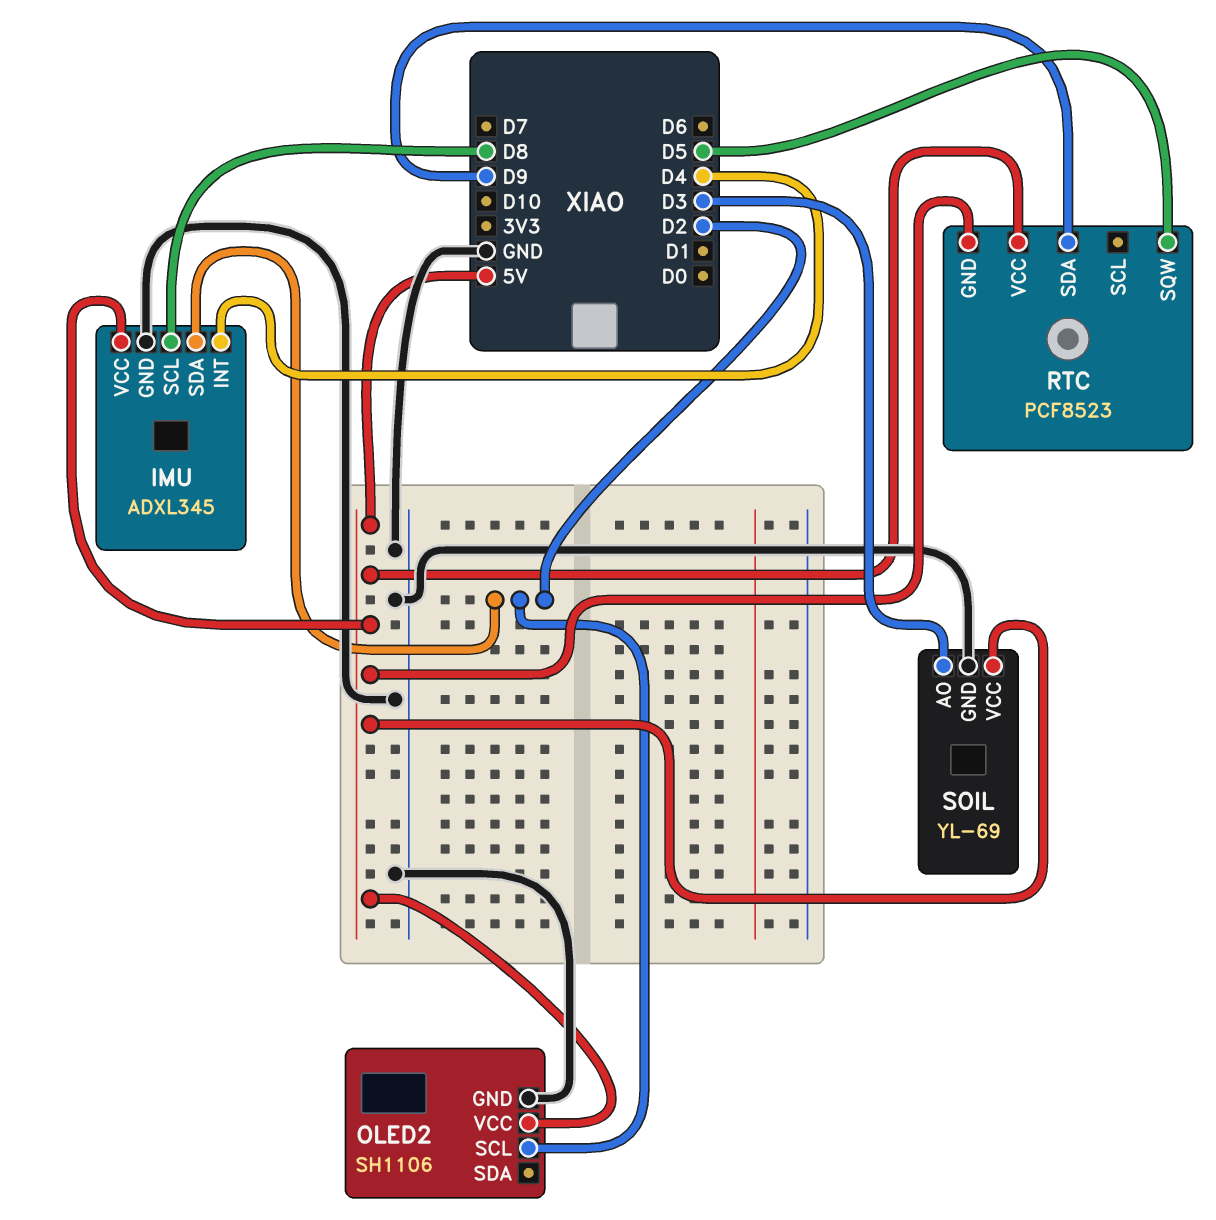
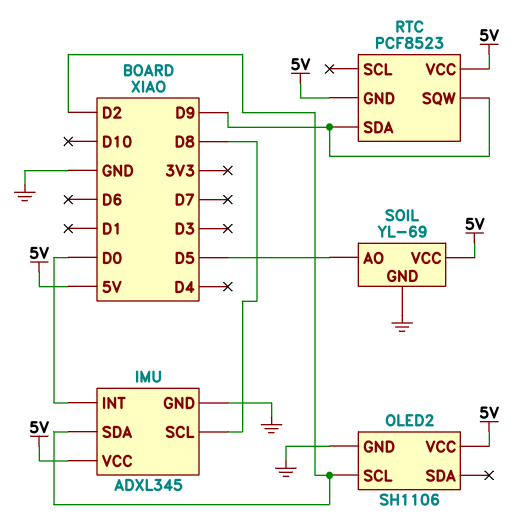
IMU pin INT: D4 -> D0
RTC pin SQW: D5 -> D9
SOIL pin AO: D3 -> D5

